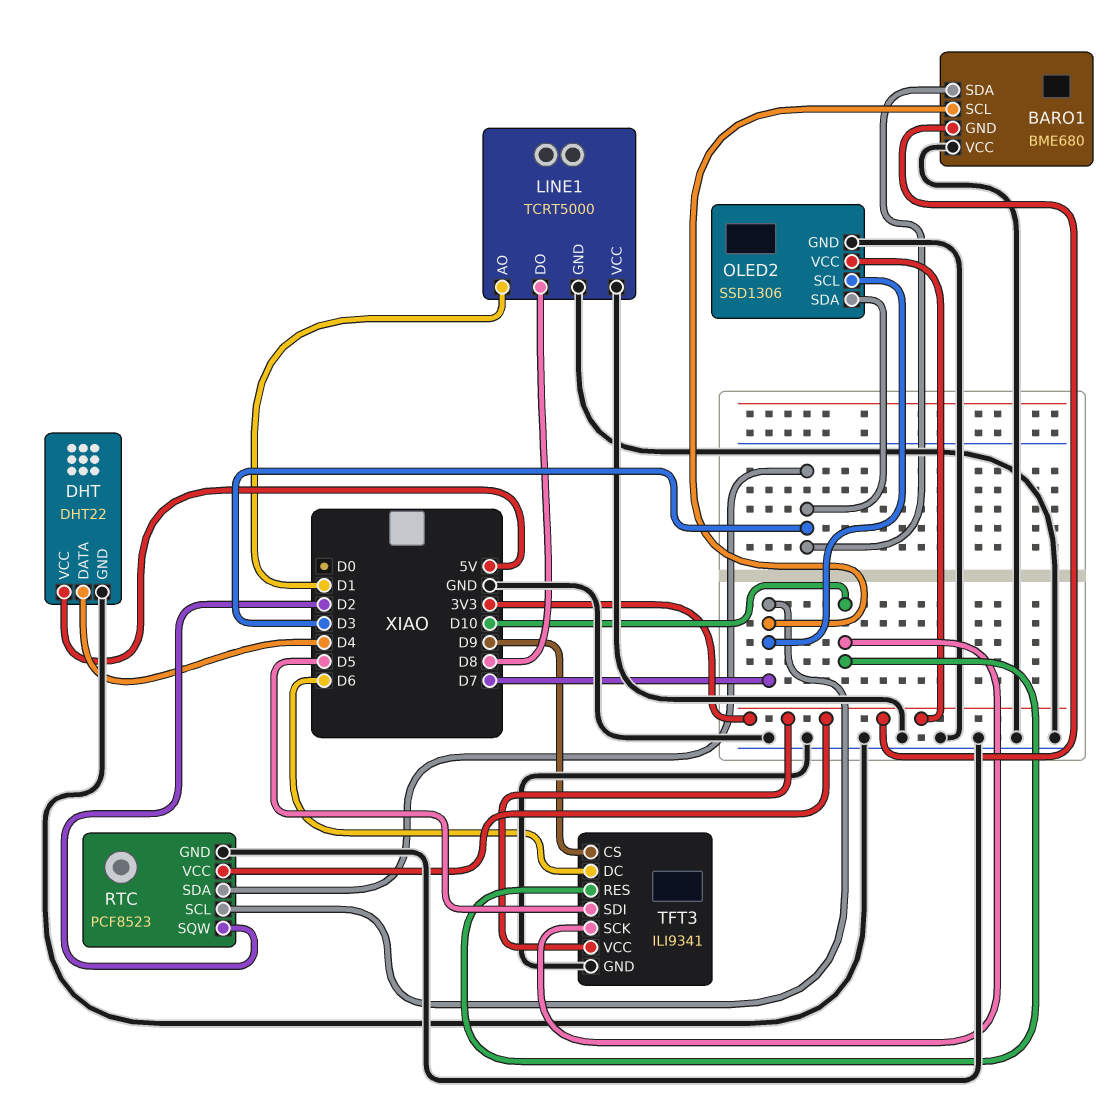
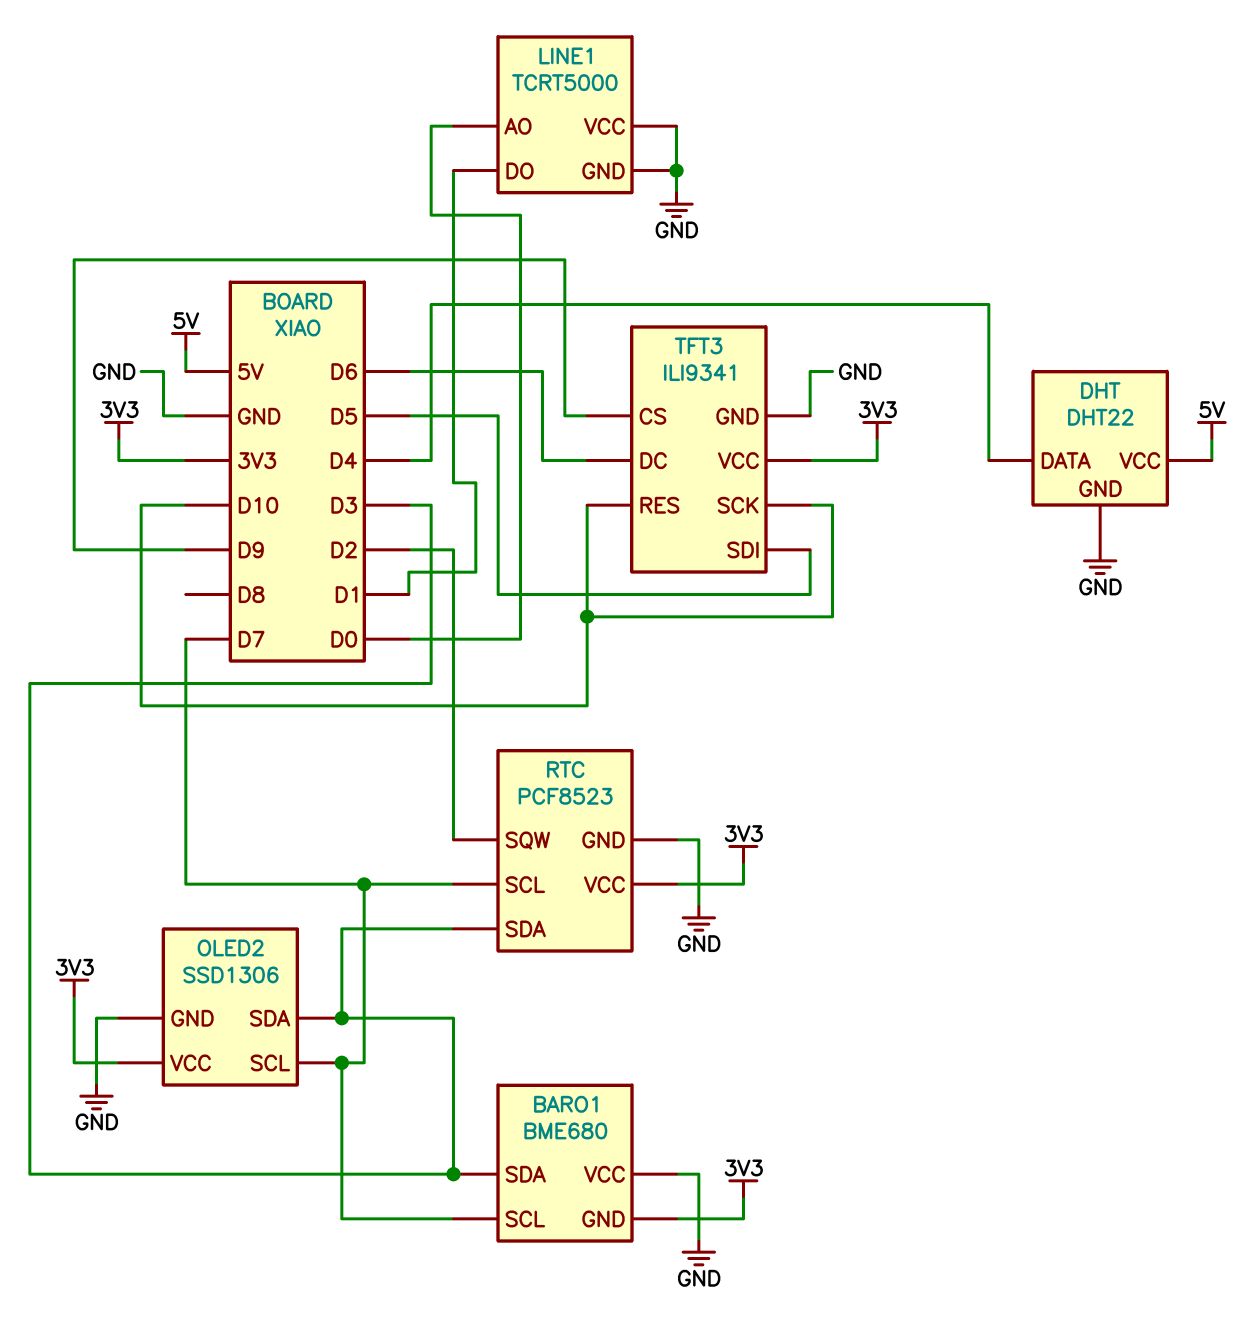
LINE1 pin AO: D1 -> D0
LINE1 pin DO: D8 -> D1

